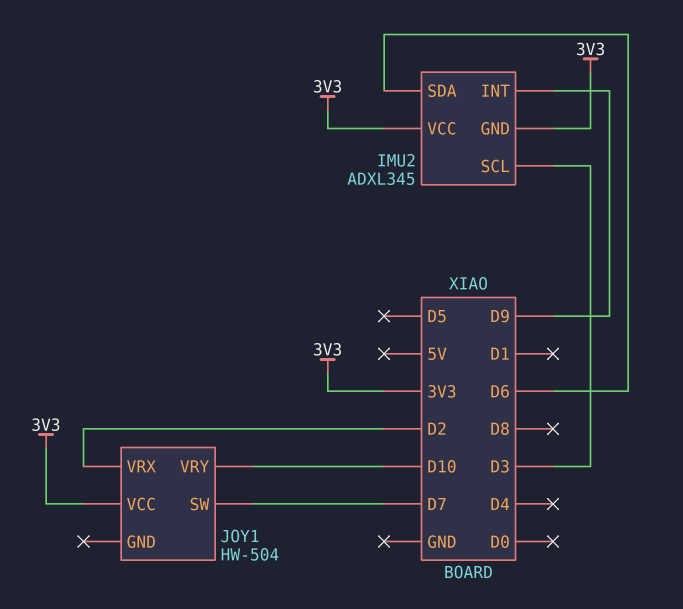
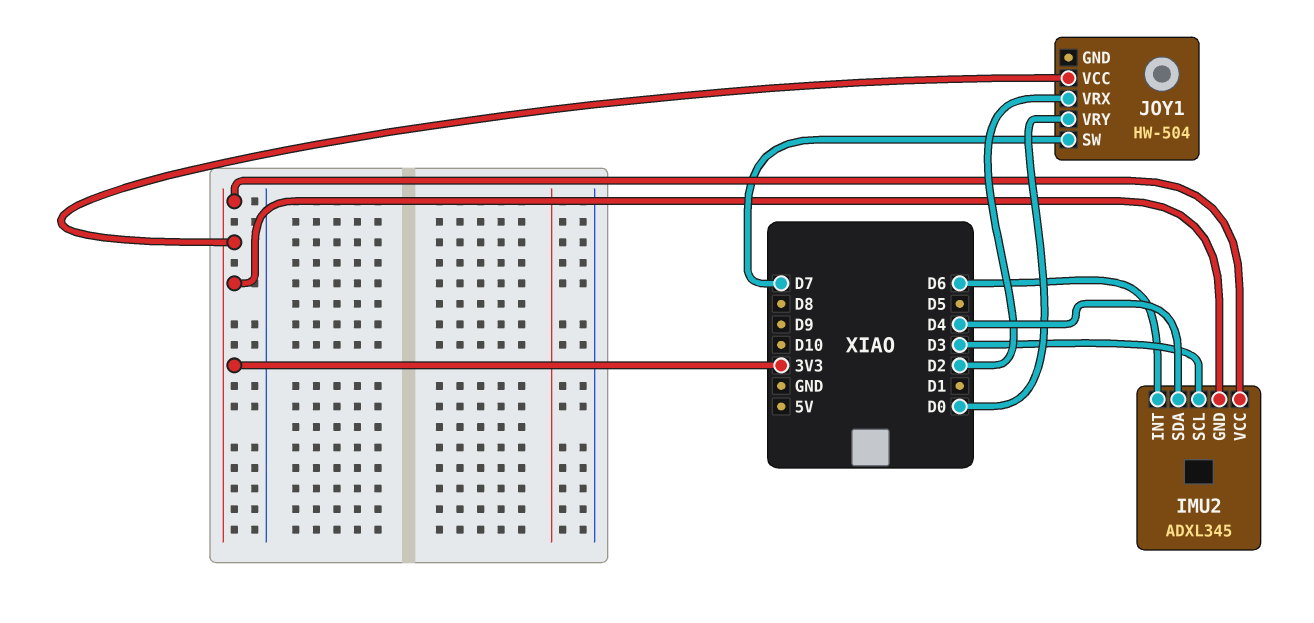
IMU2 pin INT: D9 -> D6
IMU2 pin SDA: D6 -> D4
JOY1 pin VRY: D10 -> D0

